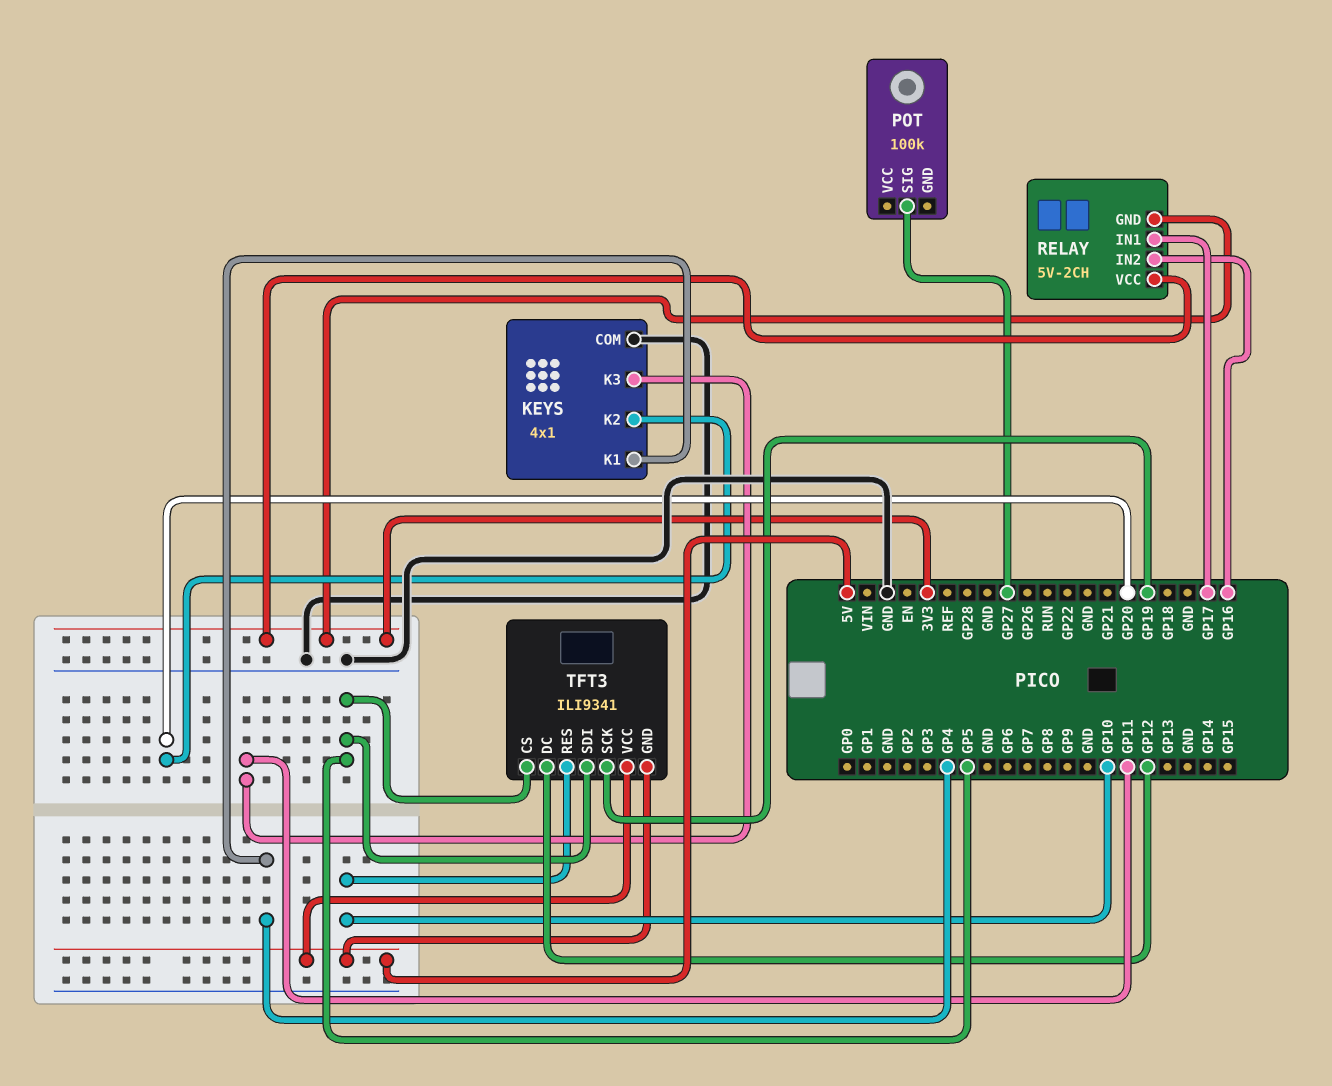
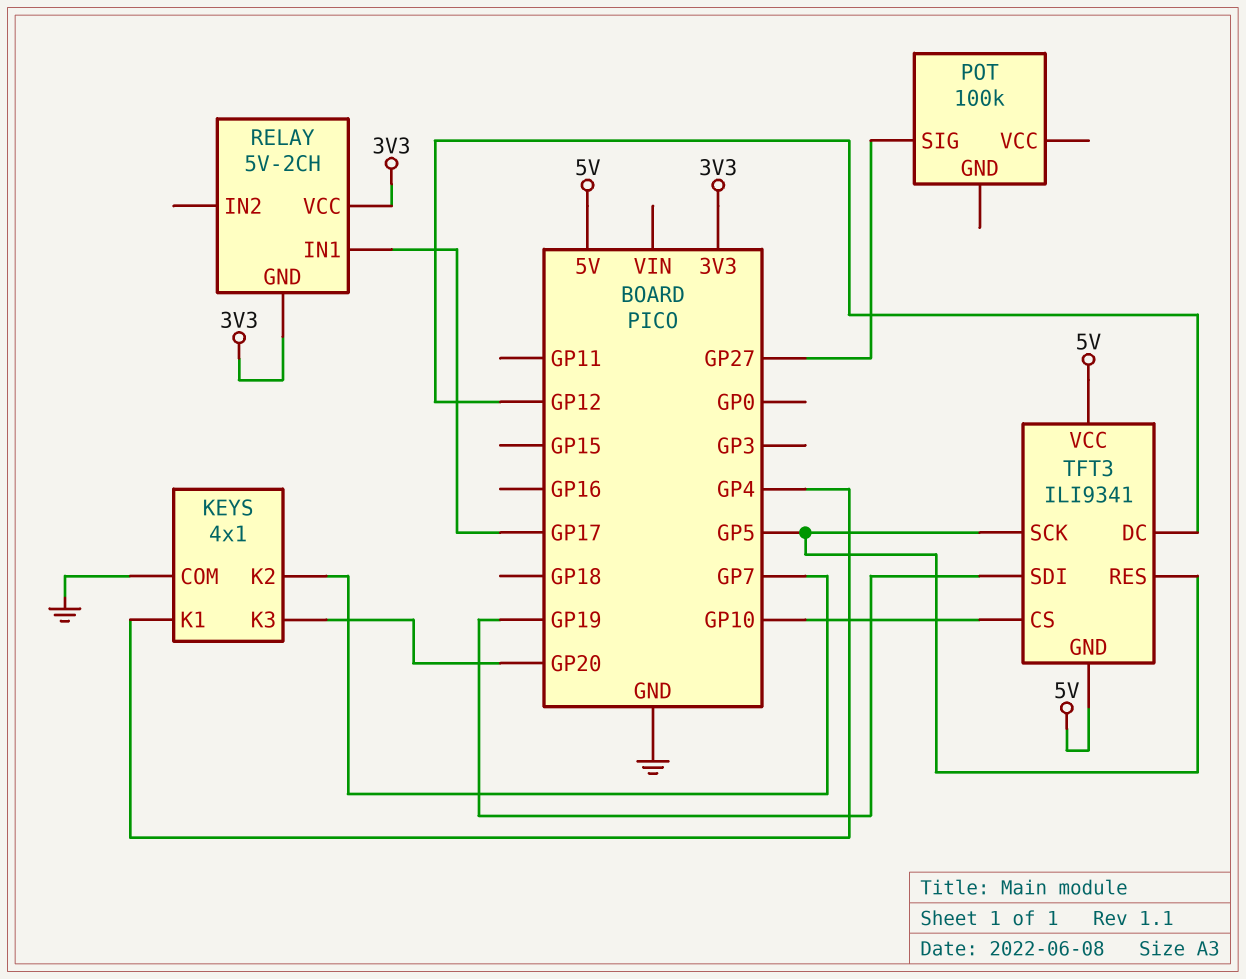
KEYS pin K2: GP20 -> GP7
KEYS pin K3: GP11 -> GP20
RELAY pin IN2: GP16 -> none
TFT3 pin CS: GP5 -> GP10
TFT3 pin RES: GP10 -> GP5
TFT3 pin SCK: GP19 -> GP5
TFT3 pin SDI: GP5 -> GP19

